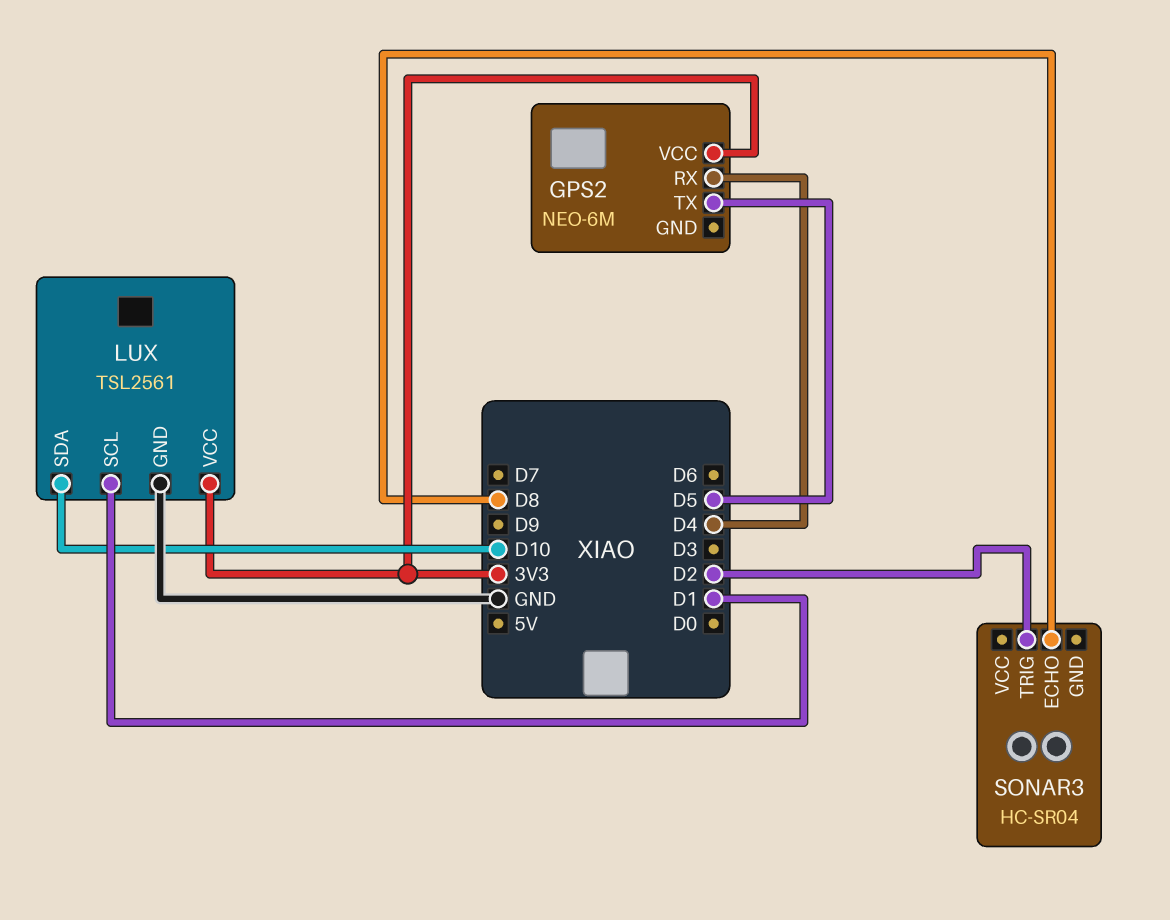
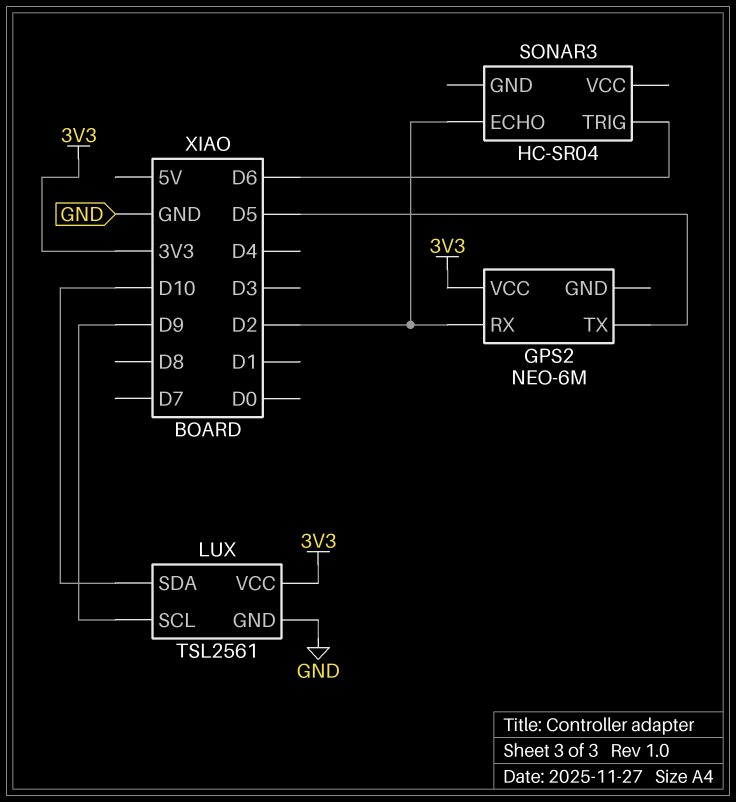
GPS2 pin RX: D4 -> D2
LUX pin SCL: D1 -> D9
SONAR3 pin ECHO: D8 -> D2
SONAR3 pin TRIG: D2 -> D6

